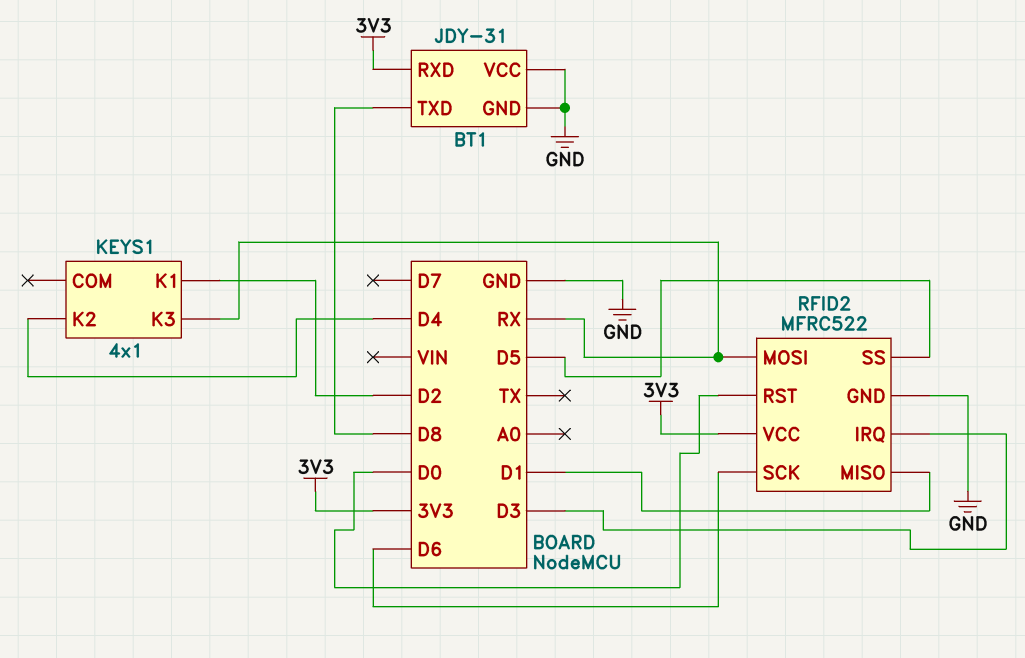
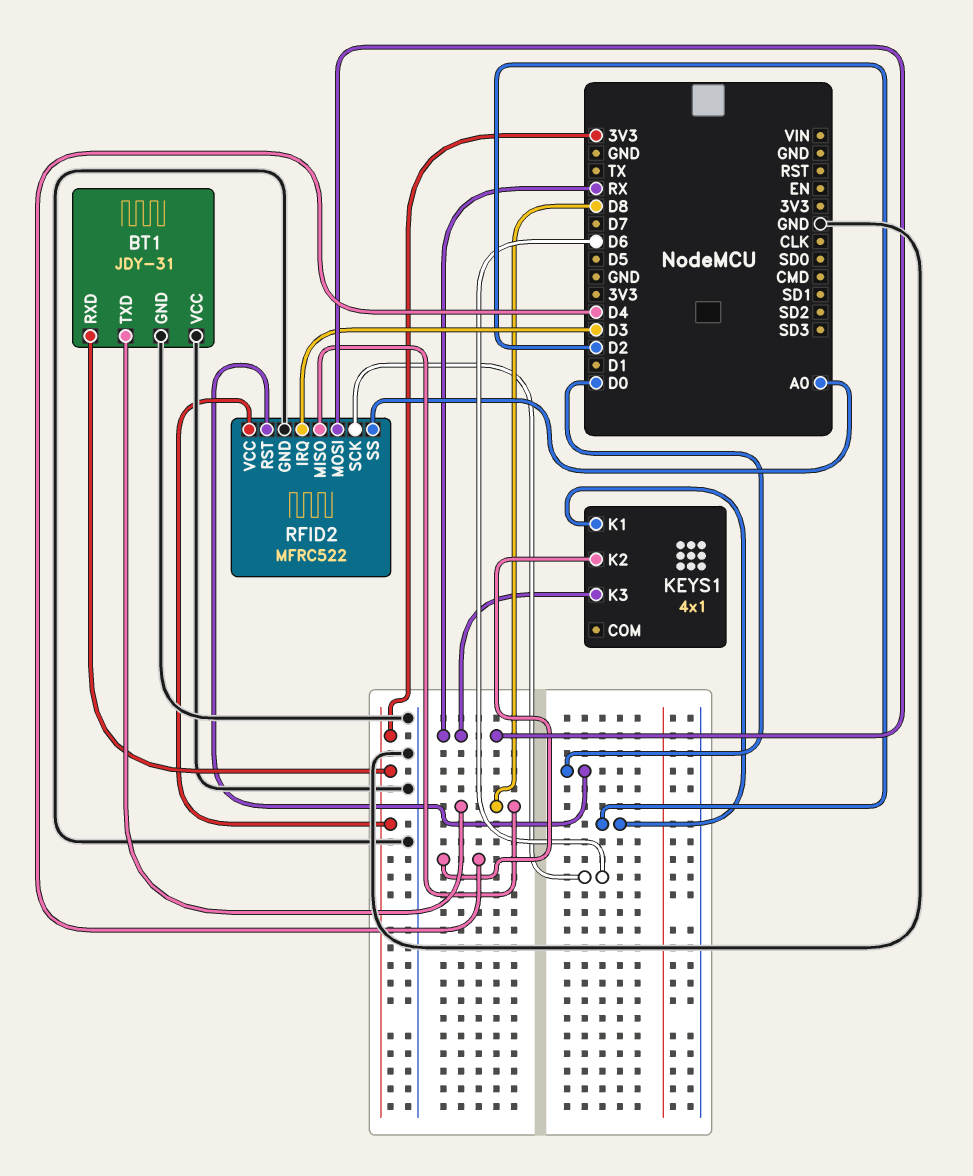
RFID2 pin MISO: D1 -> D8
RFID2 pin SS: D5 -> A0

